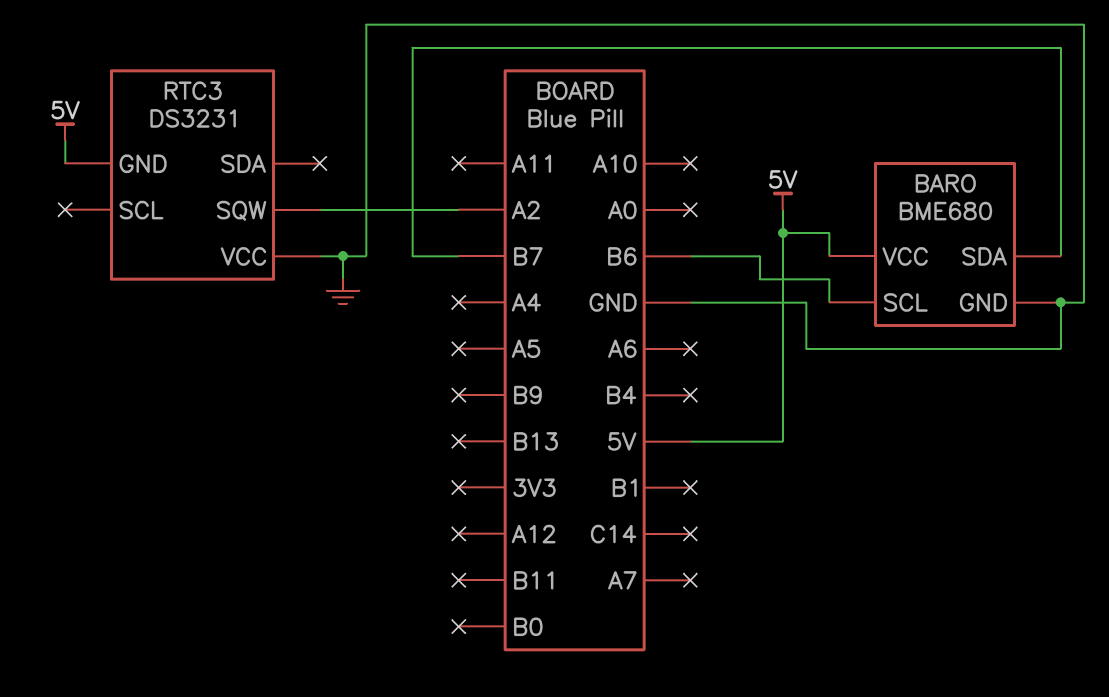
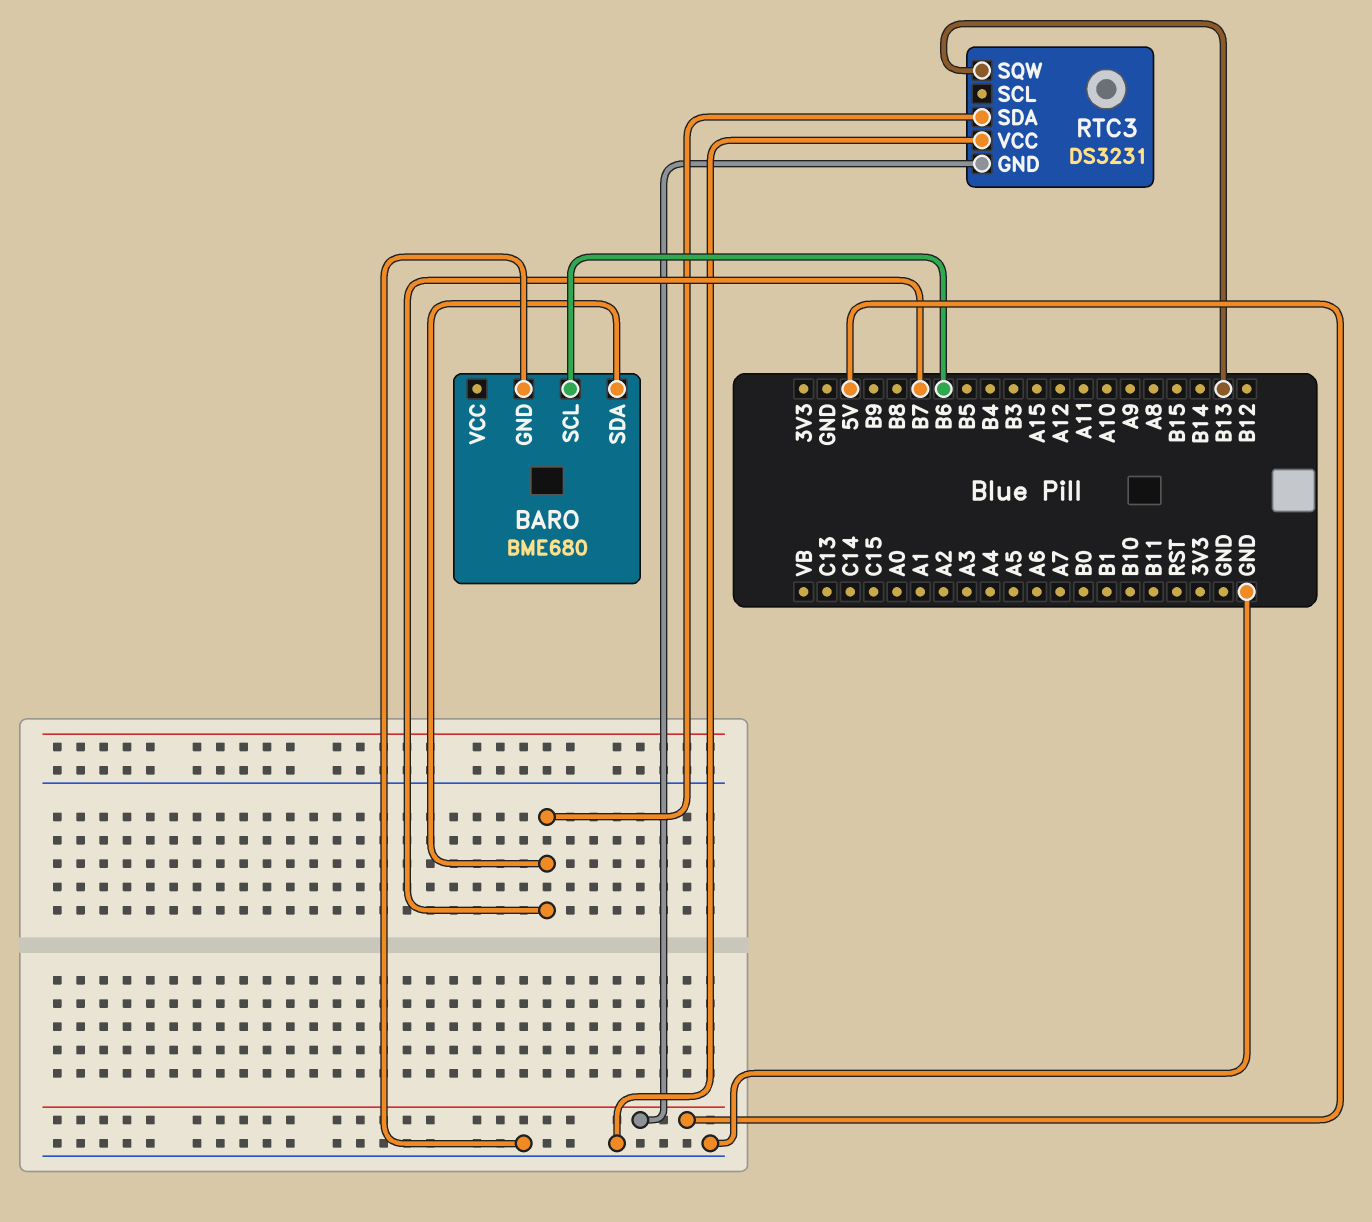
BARO pin VCC: 5V -> none
RTC3 pin SDA: none -> B7
RTC3 pin SQW: A2 -> B13

